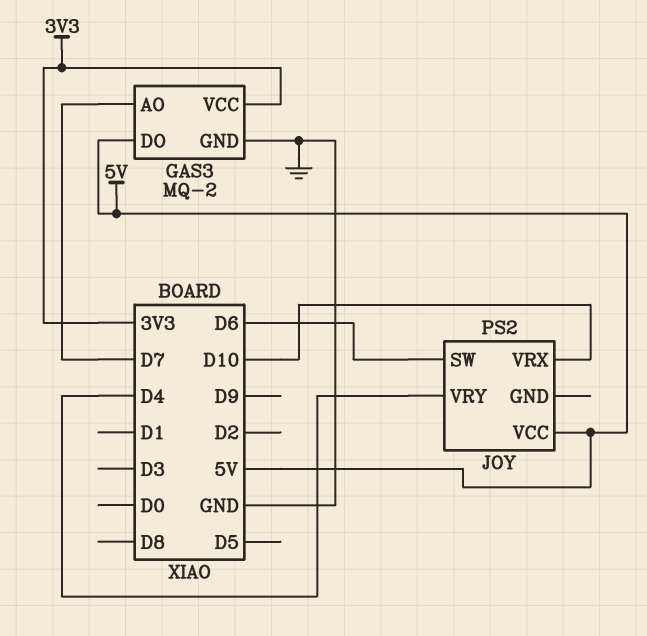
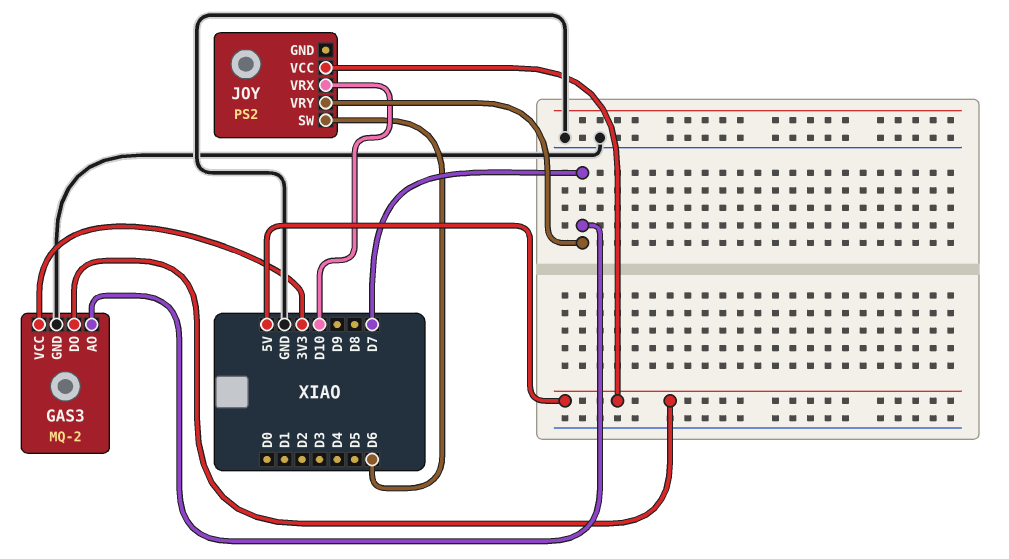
JOY pin VRY: D4 -> D7

